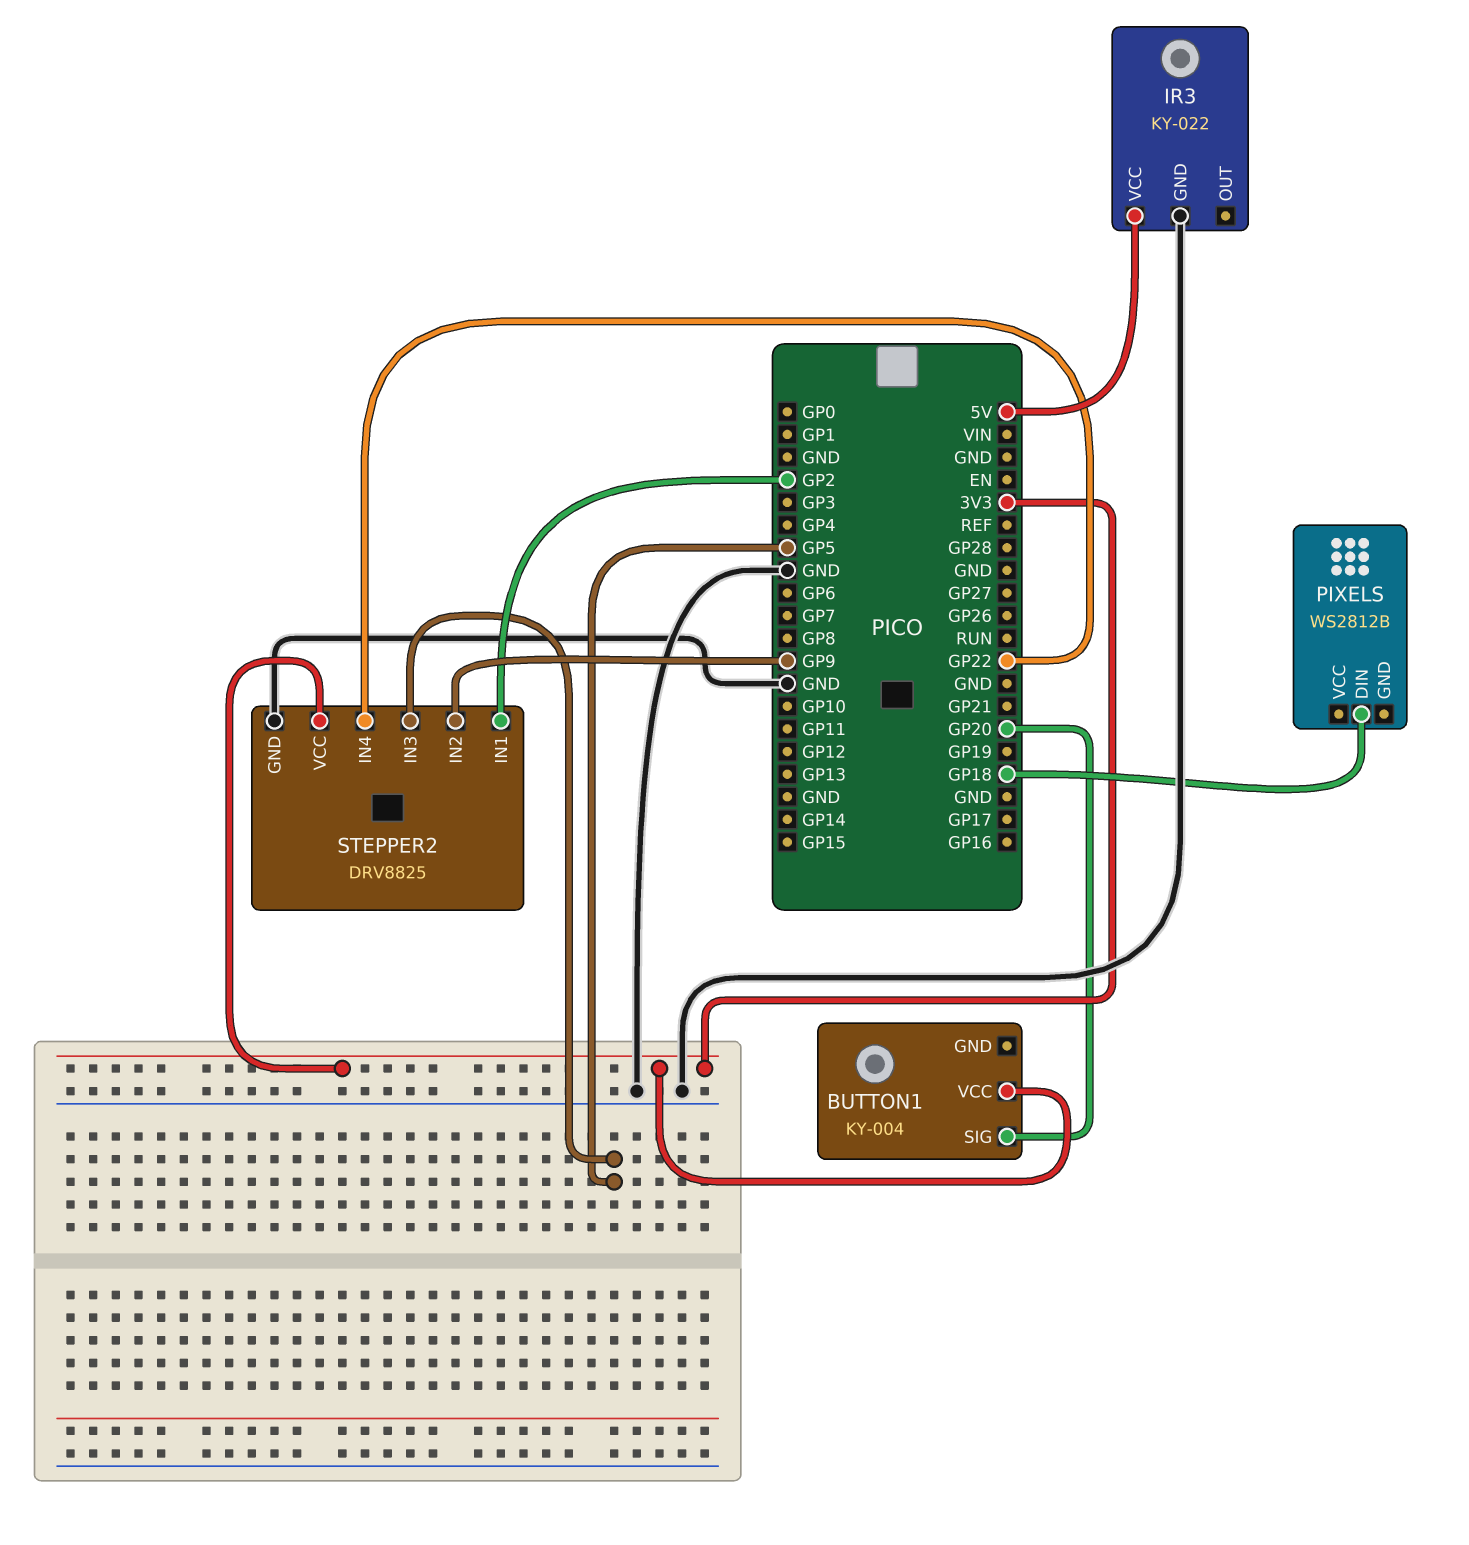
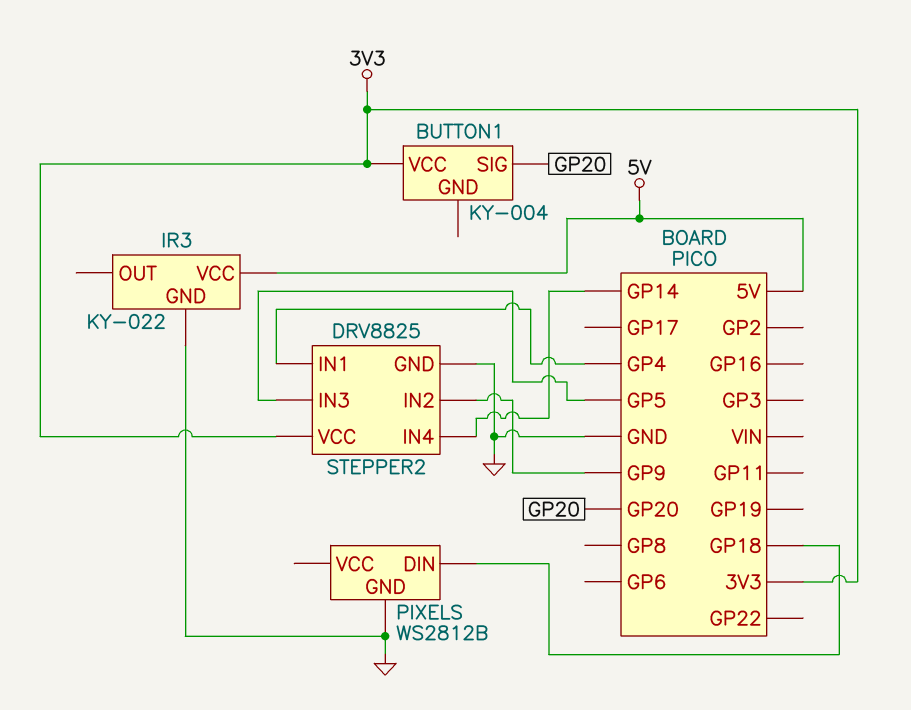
PIXELS pin GND: none -> GND
STEPPER2 pin IN1: GP2 -> GP4
STEPPER2 pin IN4: GP22 -> GP14

